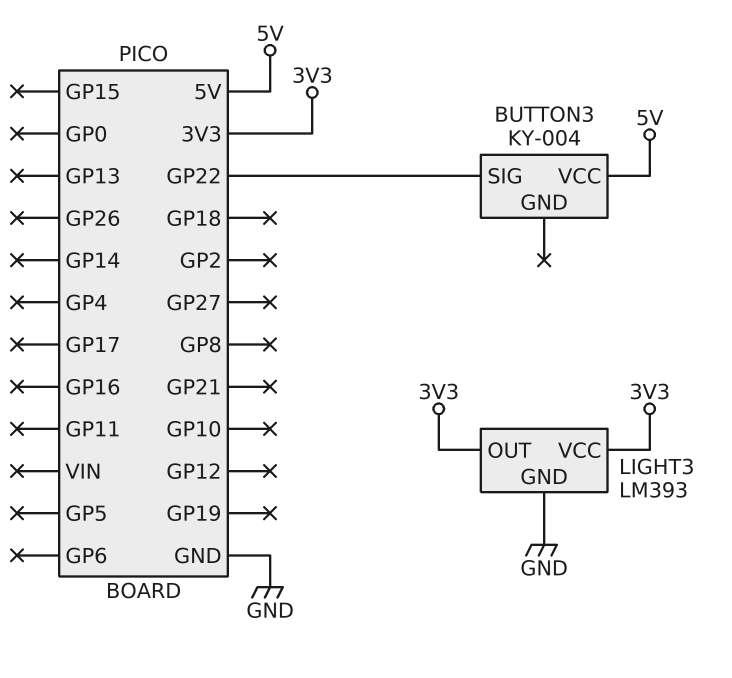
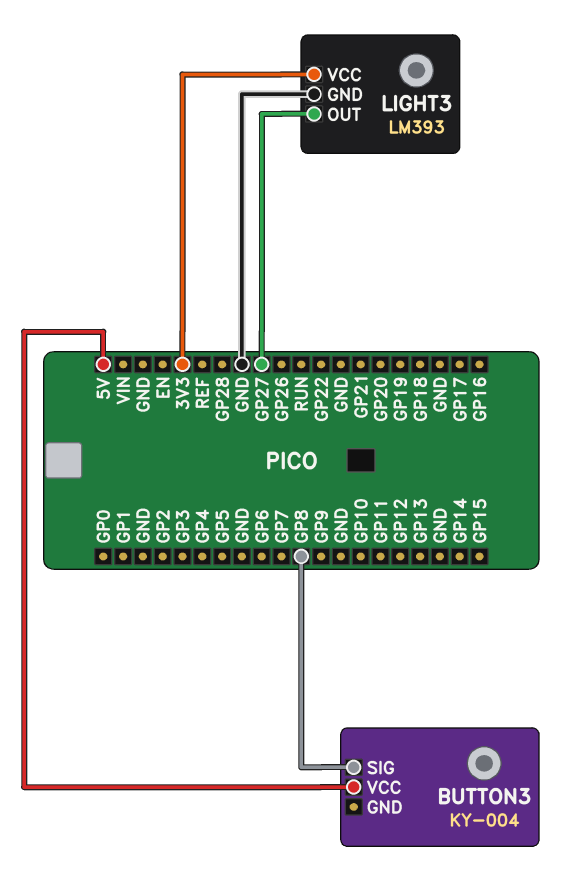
BUTTON3 pin SIG: GP22 -> GP8
LIGHT3 pin OUT: 3V3 -> GP27

